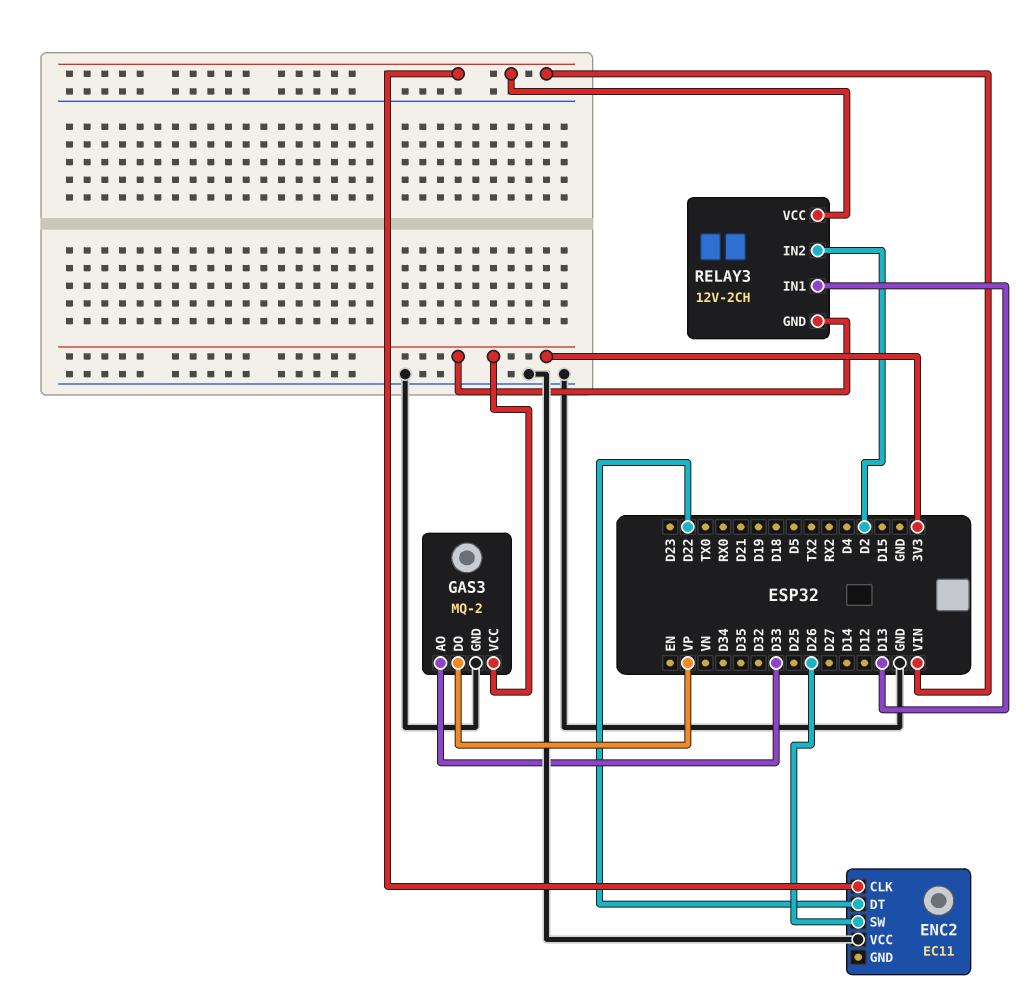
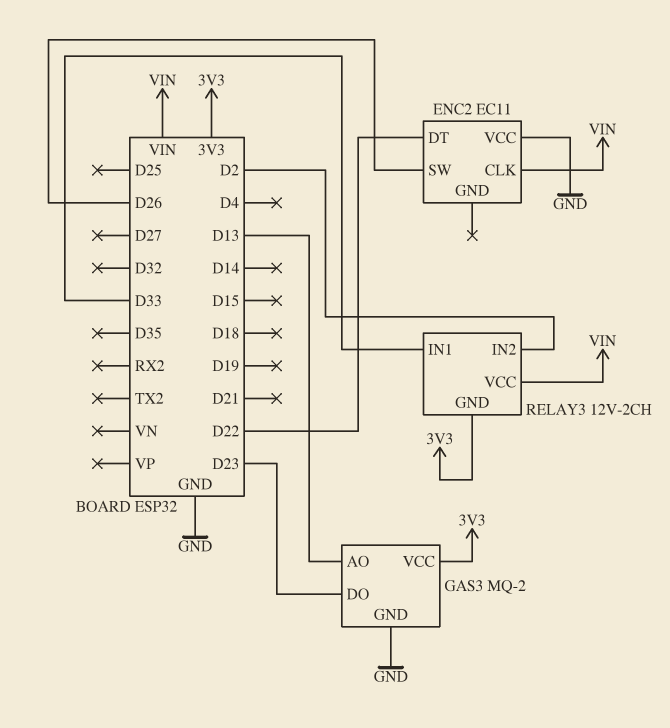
GAS3 pin AO: D33 -> D13
GAS3 pin DO: VP -> D23
RELAY3 pin IN1: D13 -> D33

